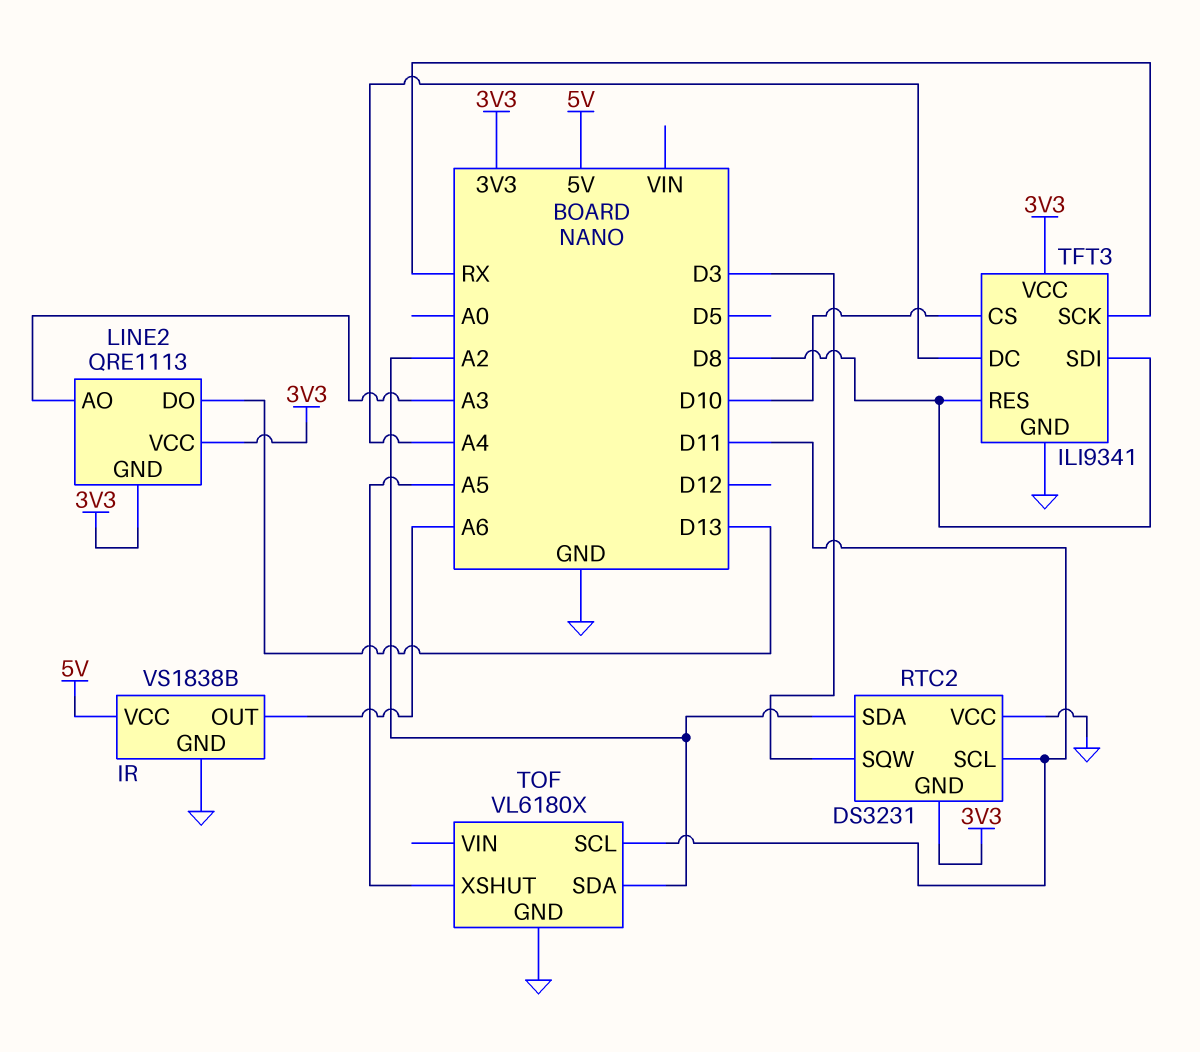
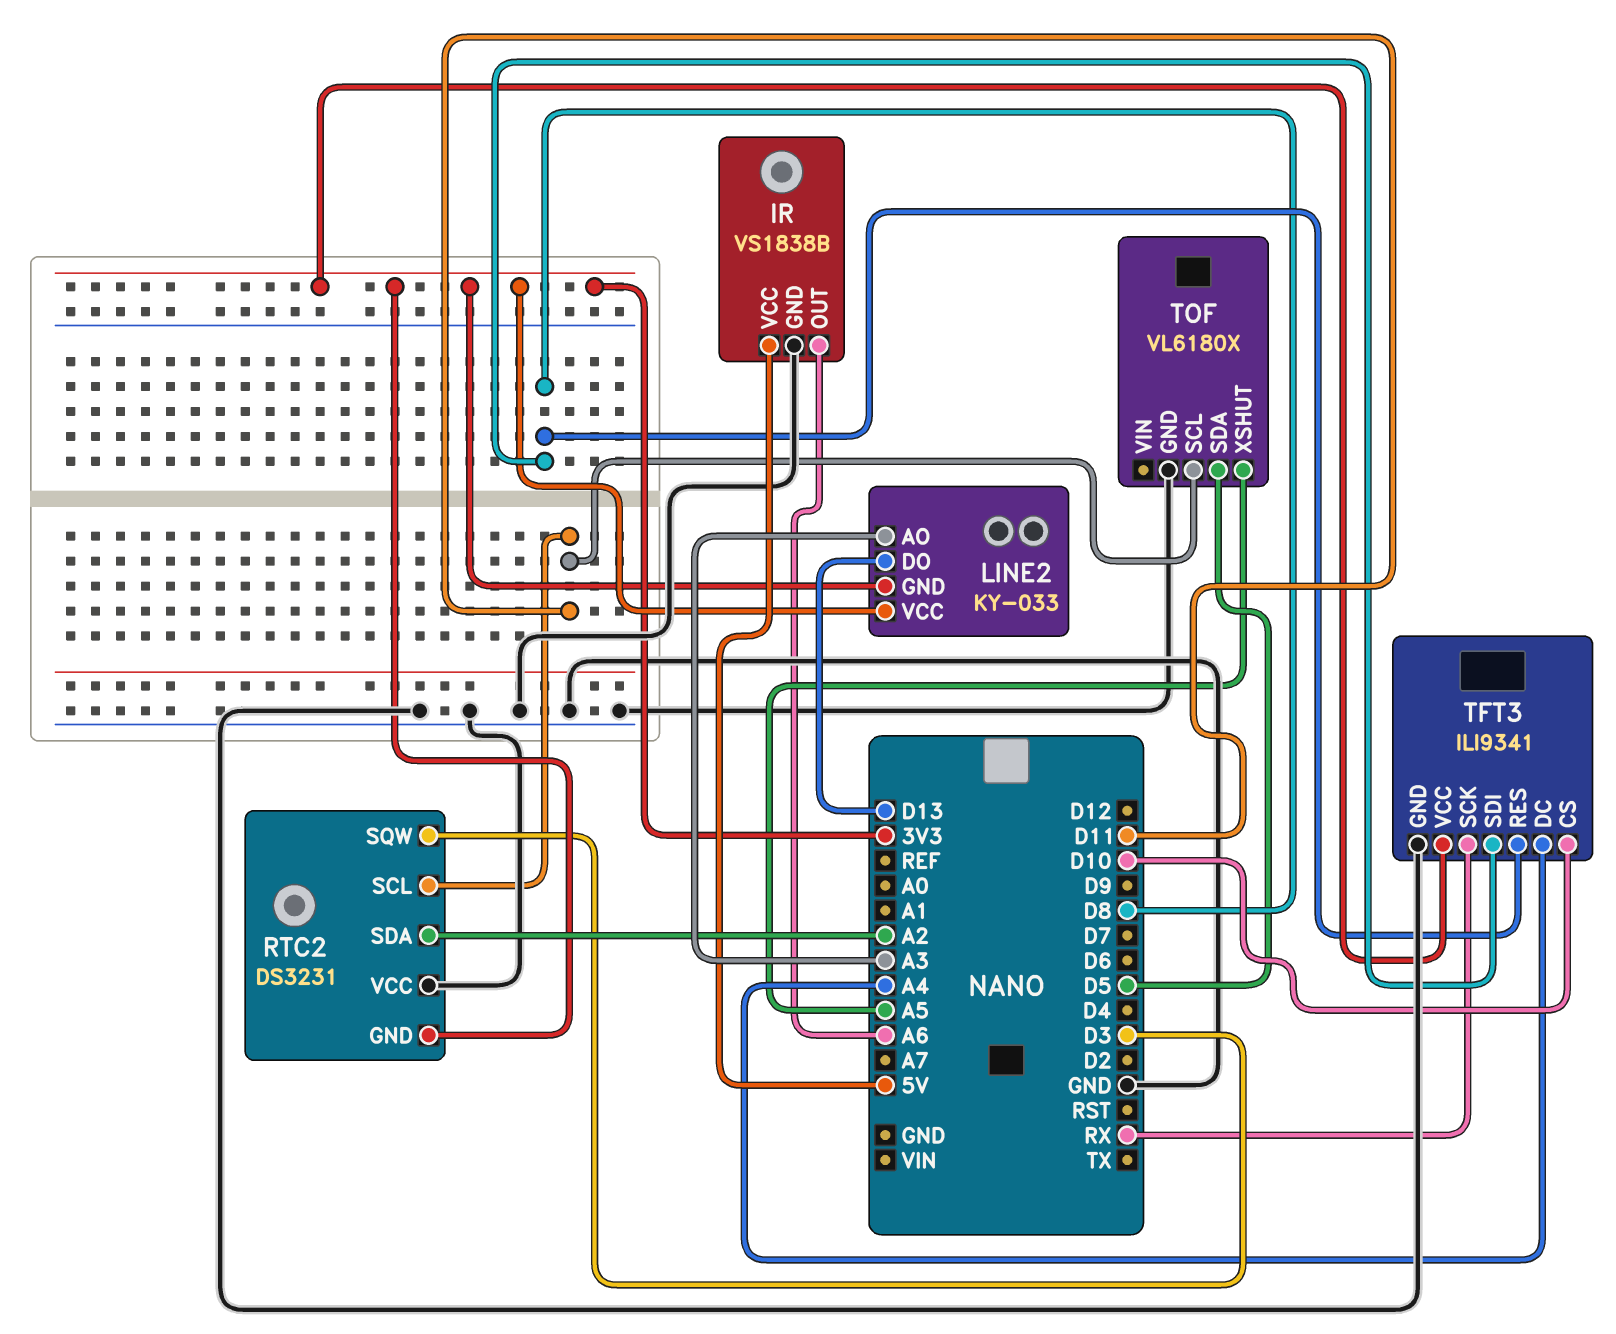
LINE2: QRE1113 -> KY-033
TOF pin SDA: A2 -> D5

